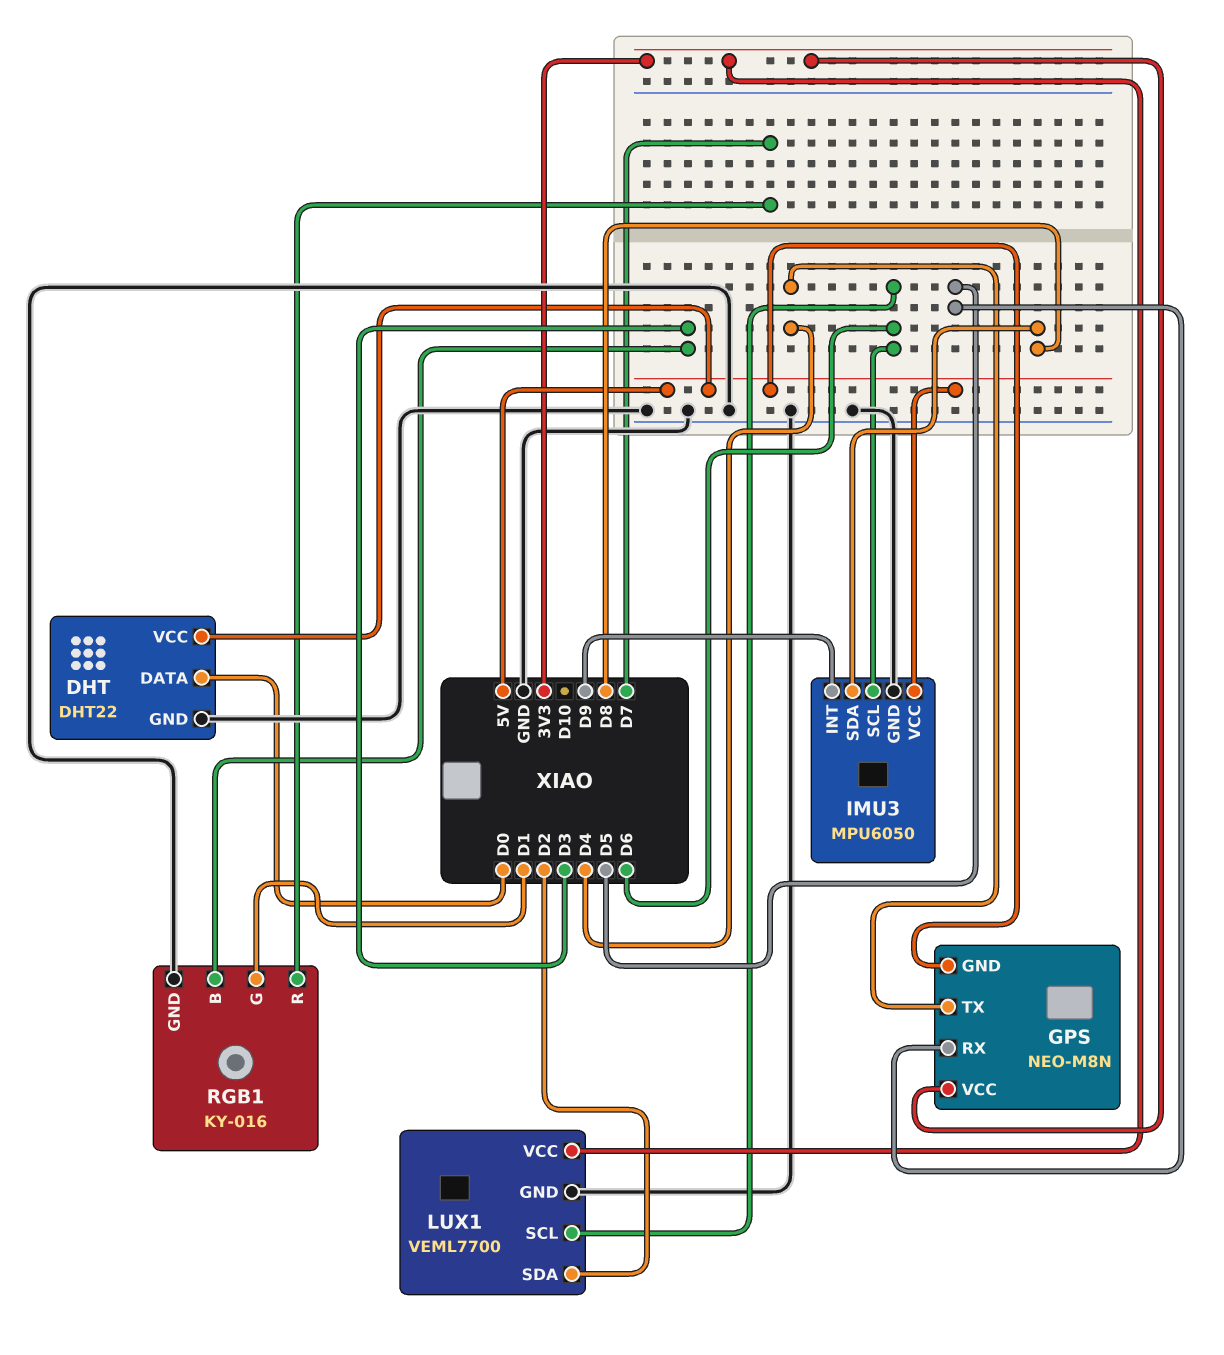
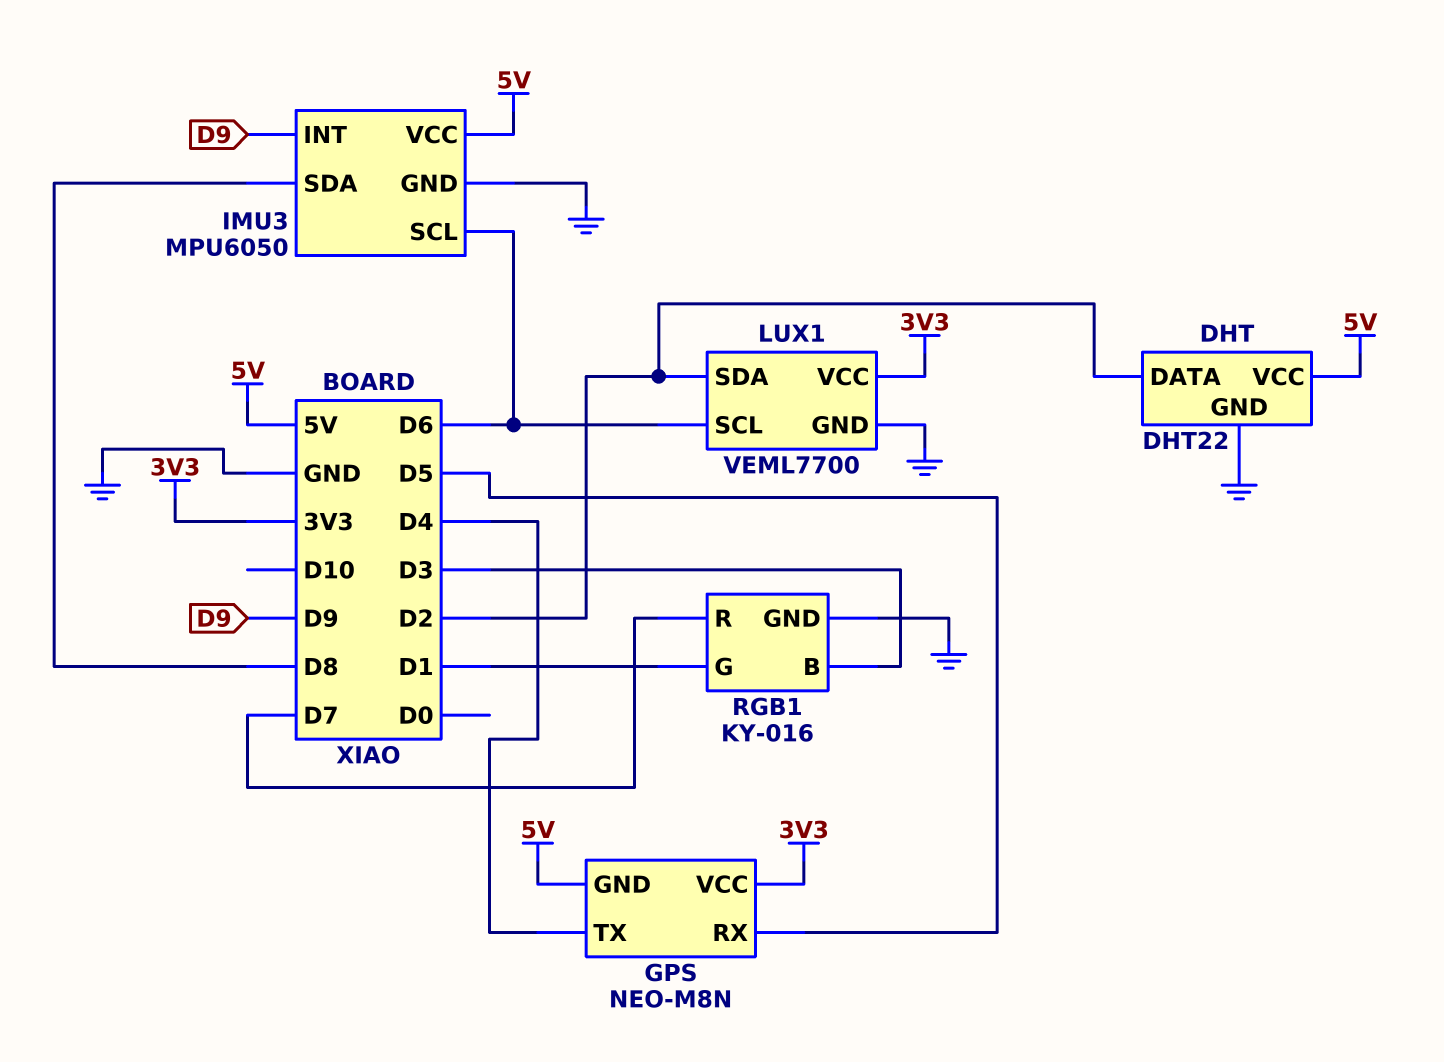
DHT pin DATA: D0 -> D2

